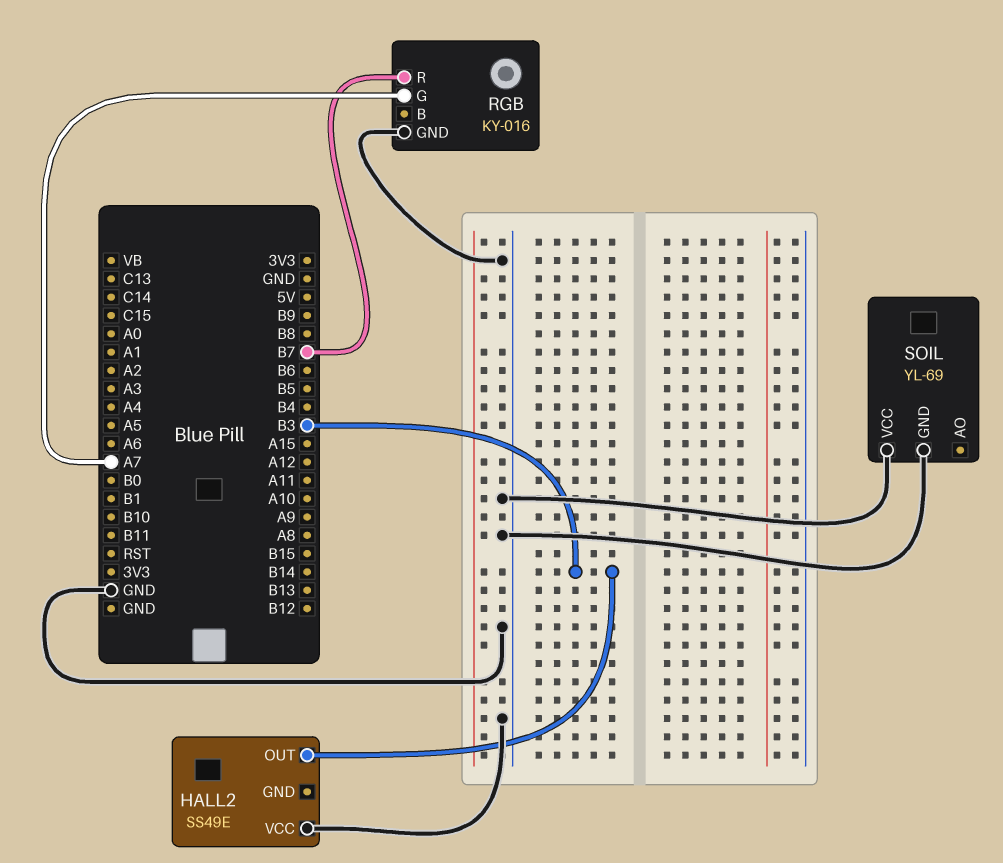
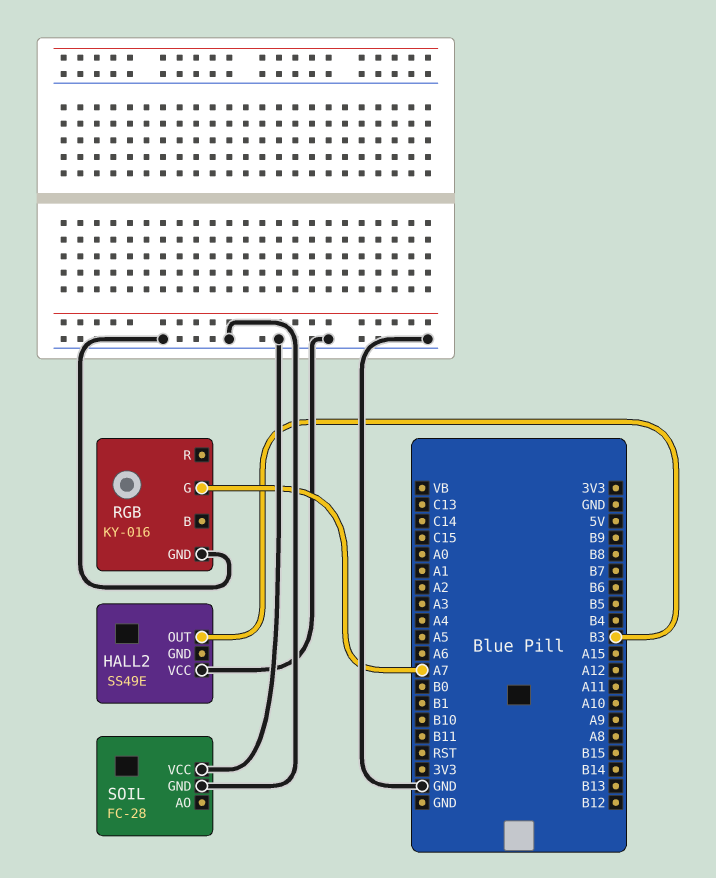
RGB pin R: B7 -> none
SOIL: YL-69 -> FC-28

